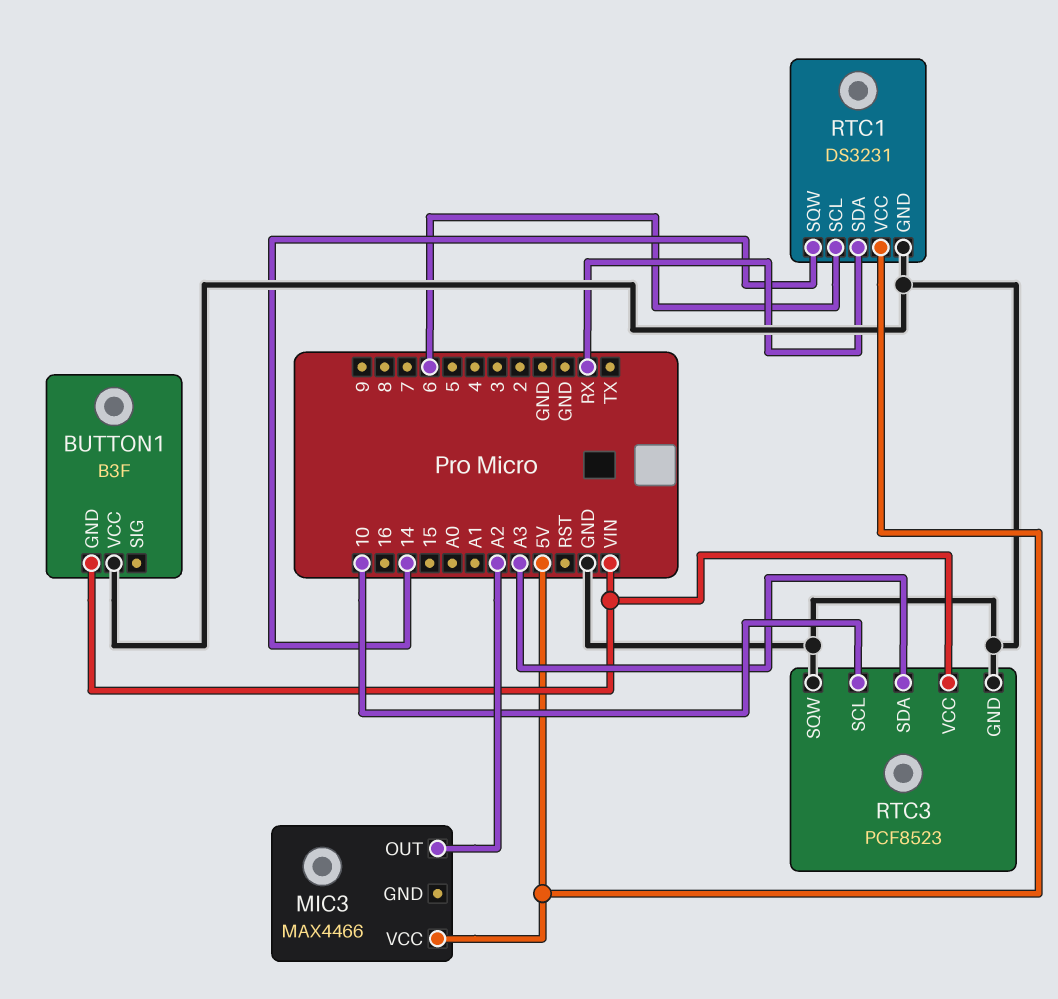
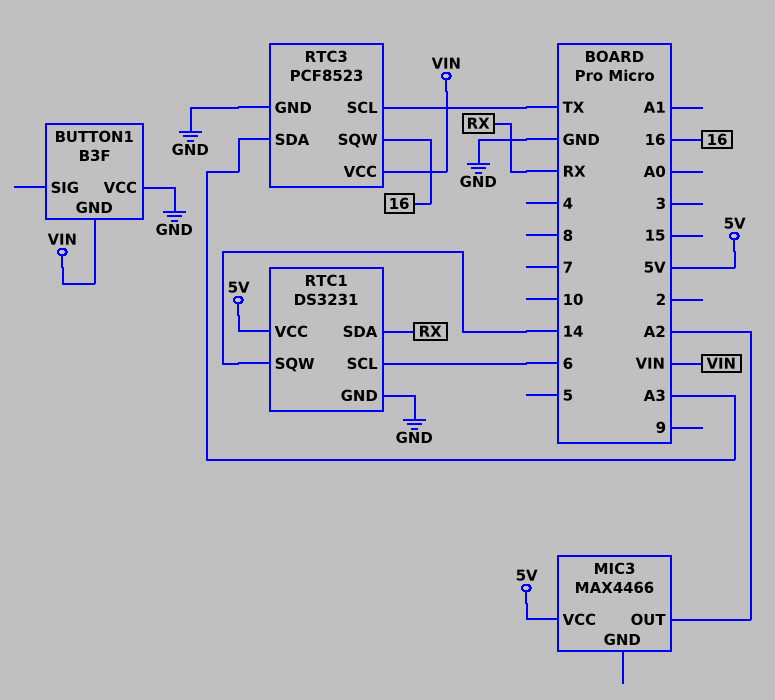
RTC3 pin SCL: 10 -> TX
RTC3 pin SQW: GND -> 16

